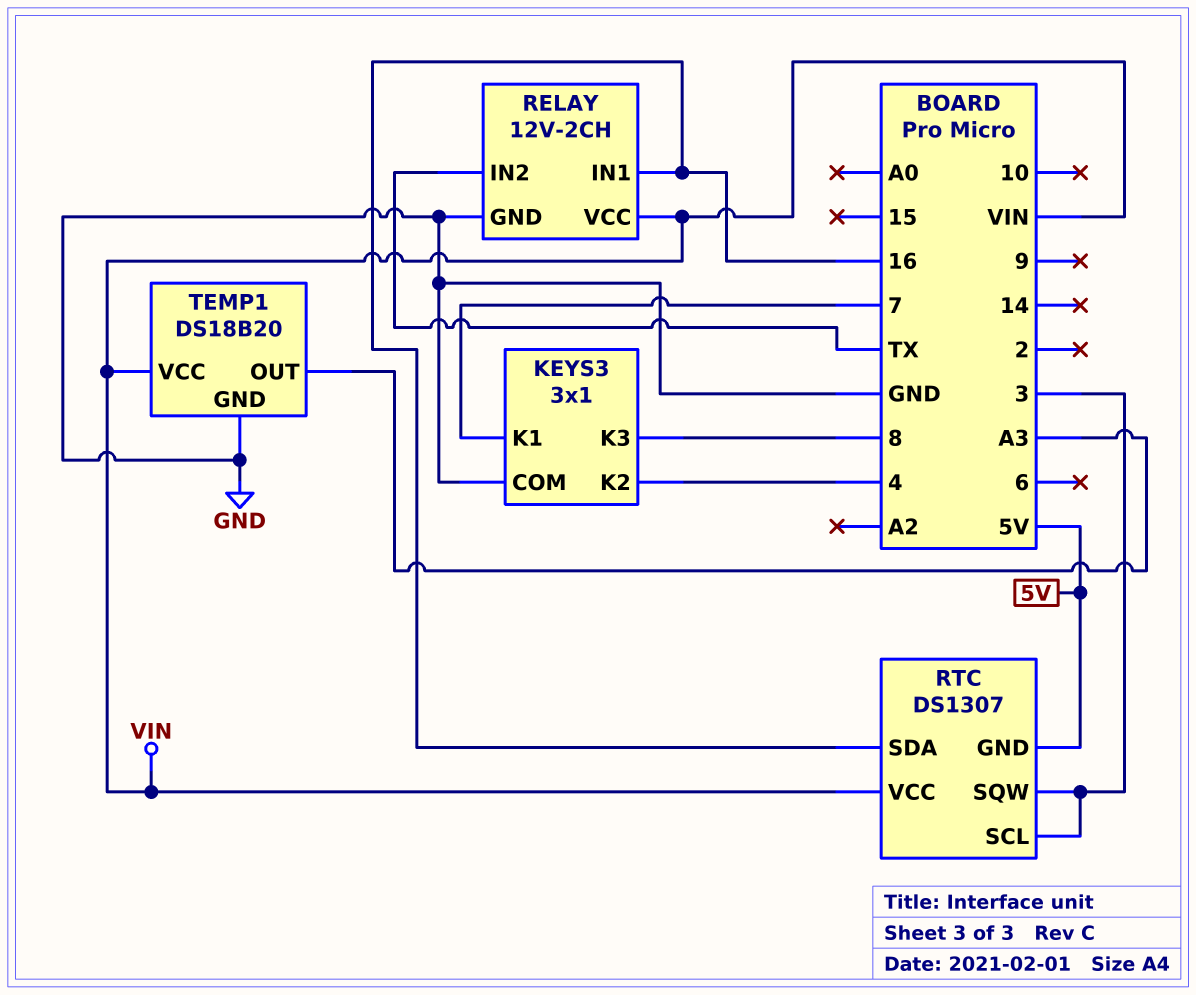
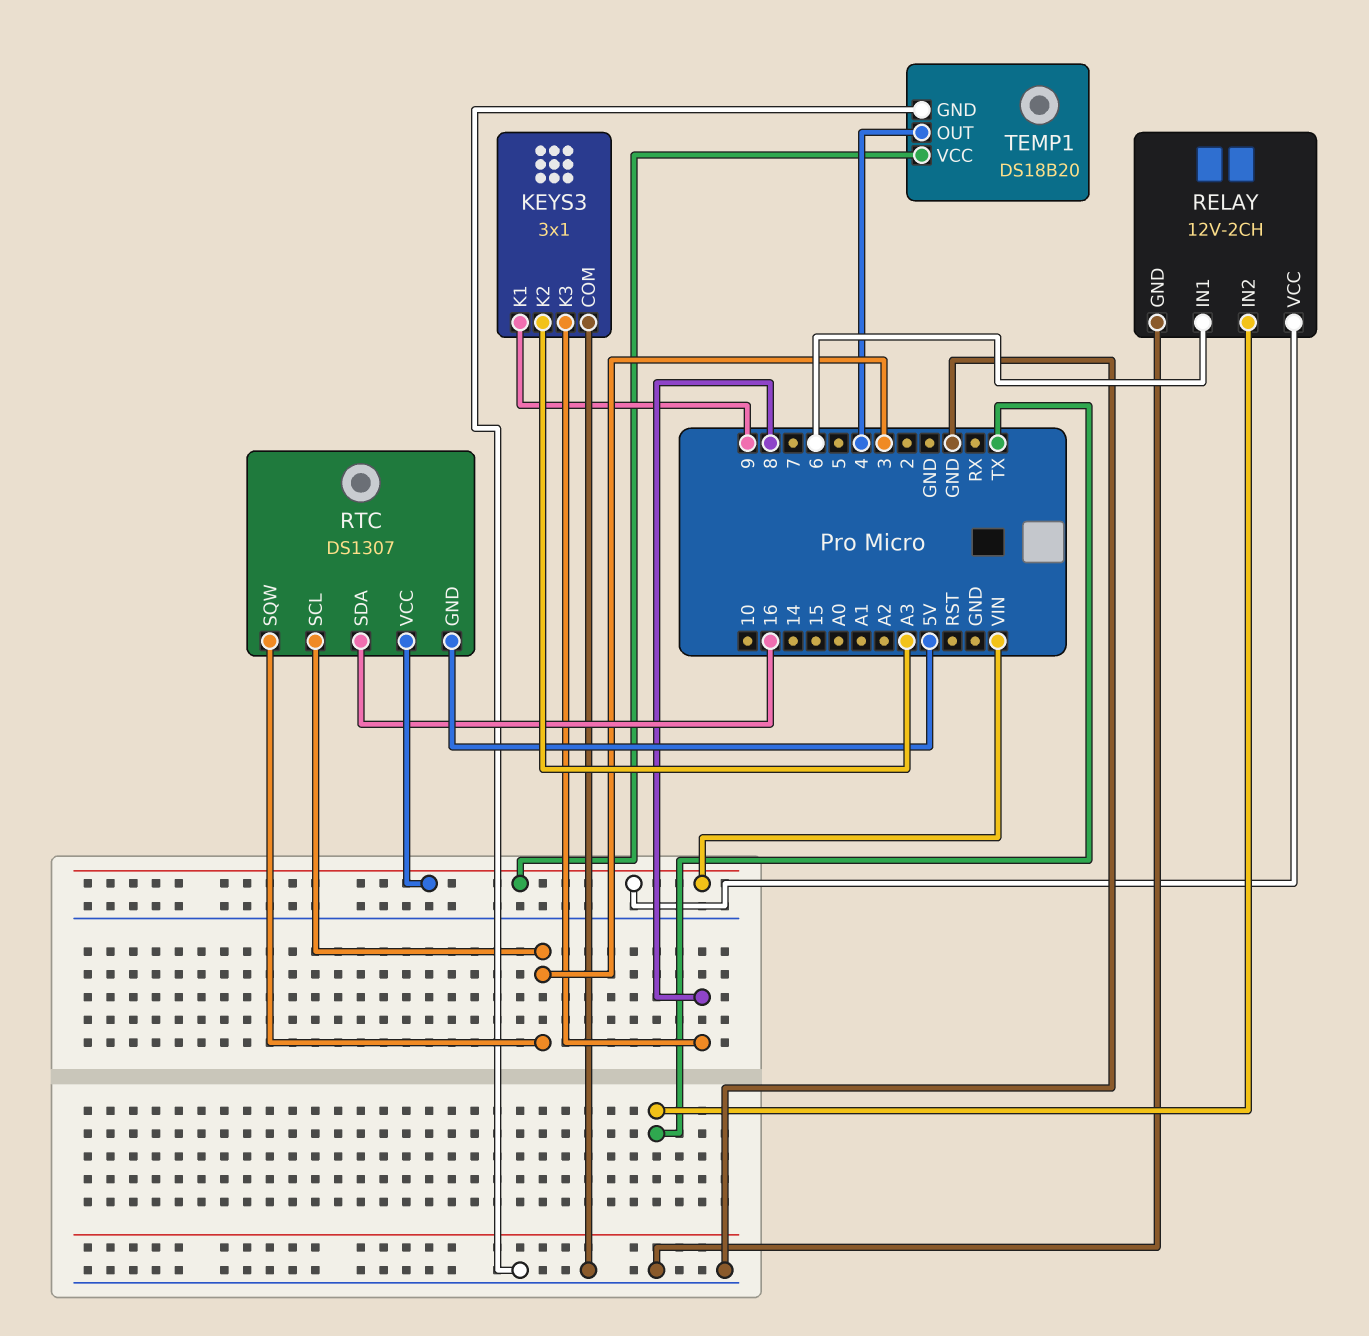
KEYS3 pin K1: 7 -> 9
KEYS3 pin K2: 4 -> A3
RELAY pin IN1: 16 -> 6
TEMP1 pin OUT: A3 -> 4

